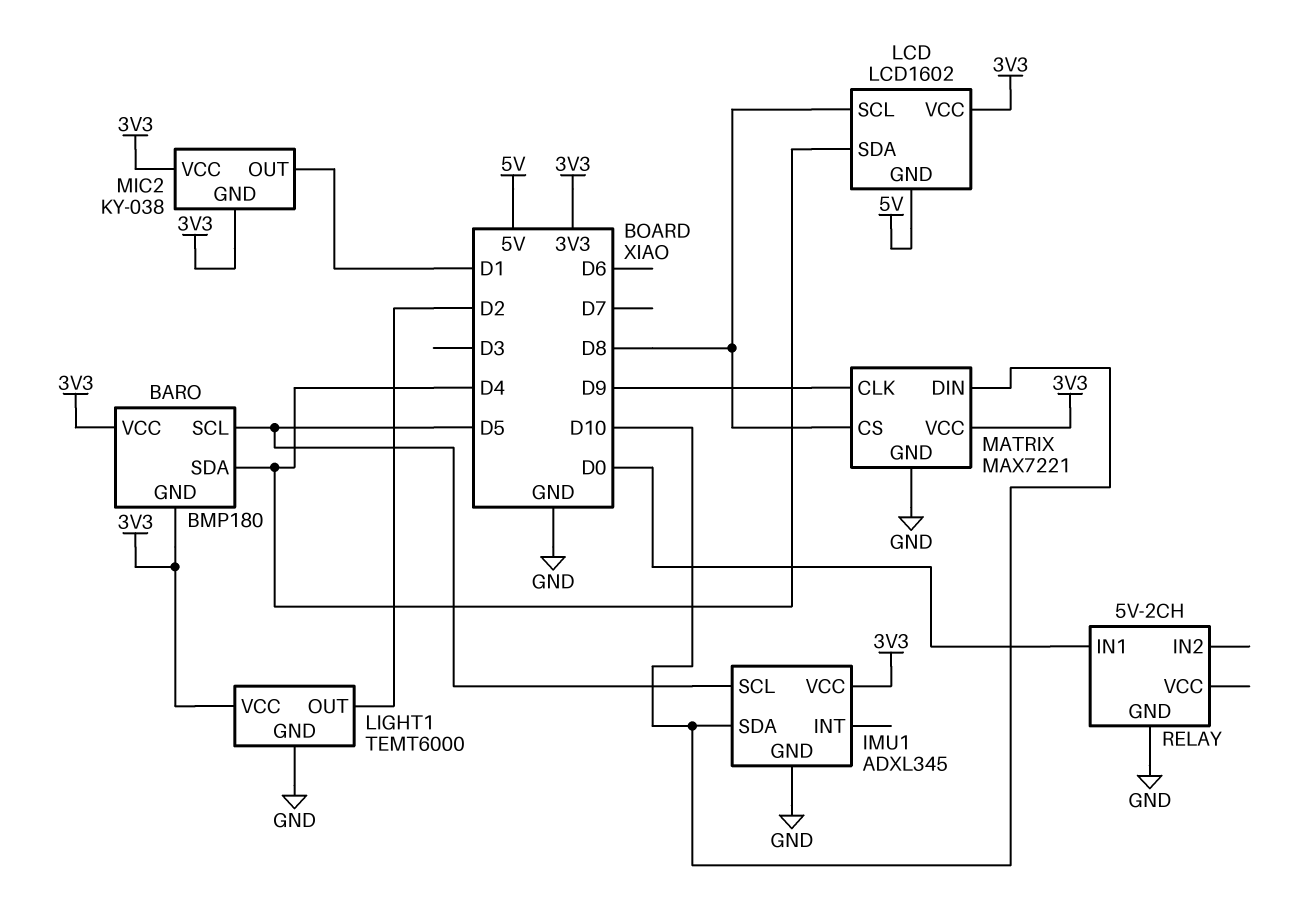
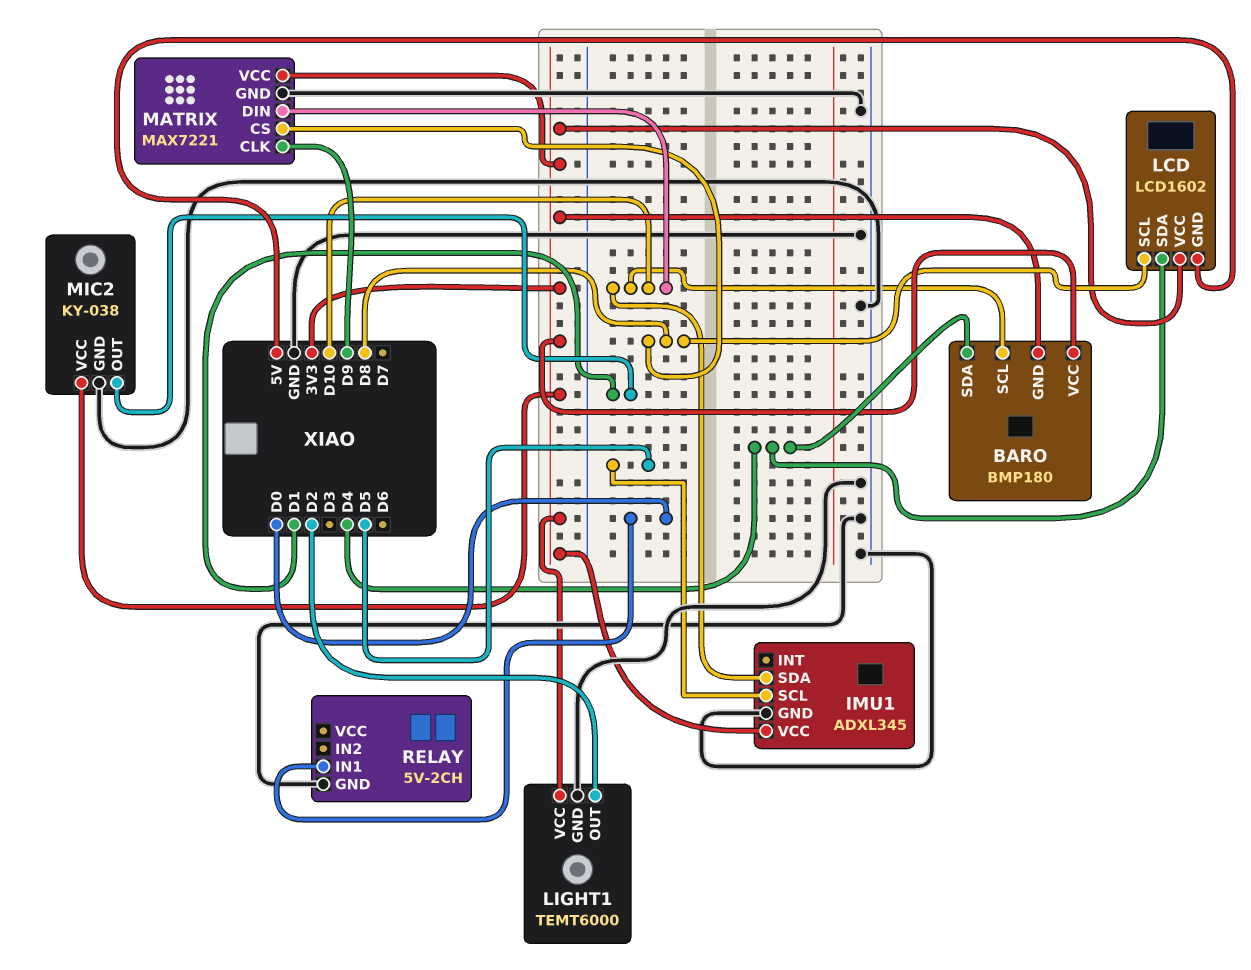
BARO pin SCL: D5 -> D10
MIC2 pin GND: 3V3 -> GND

